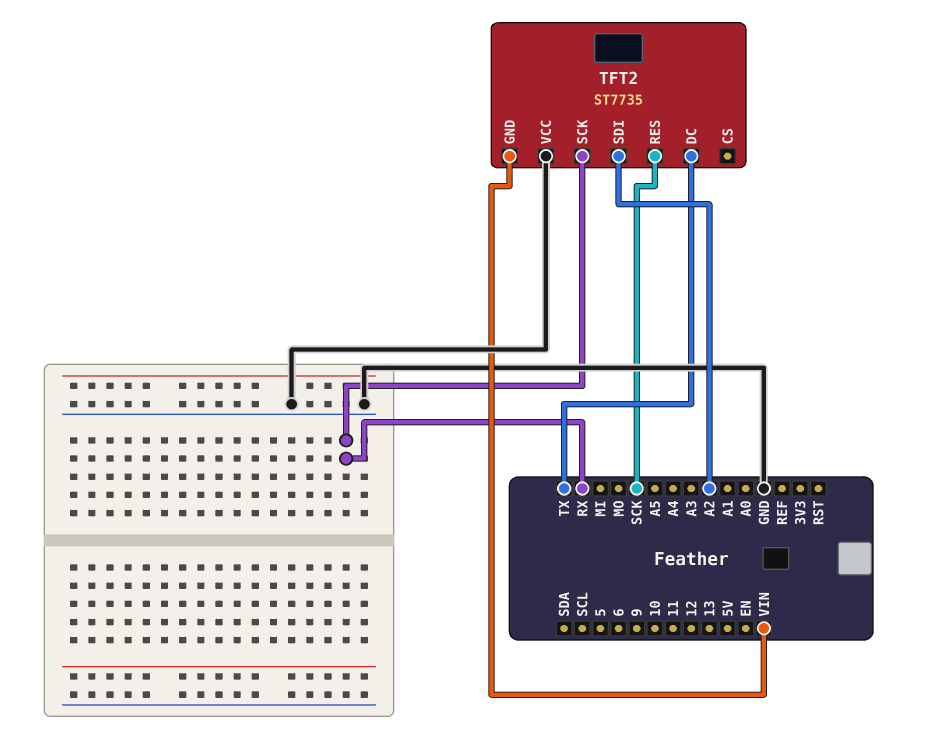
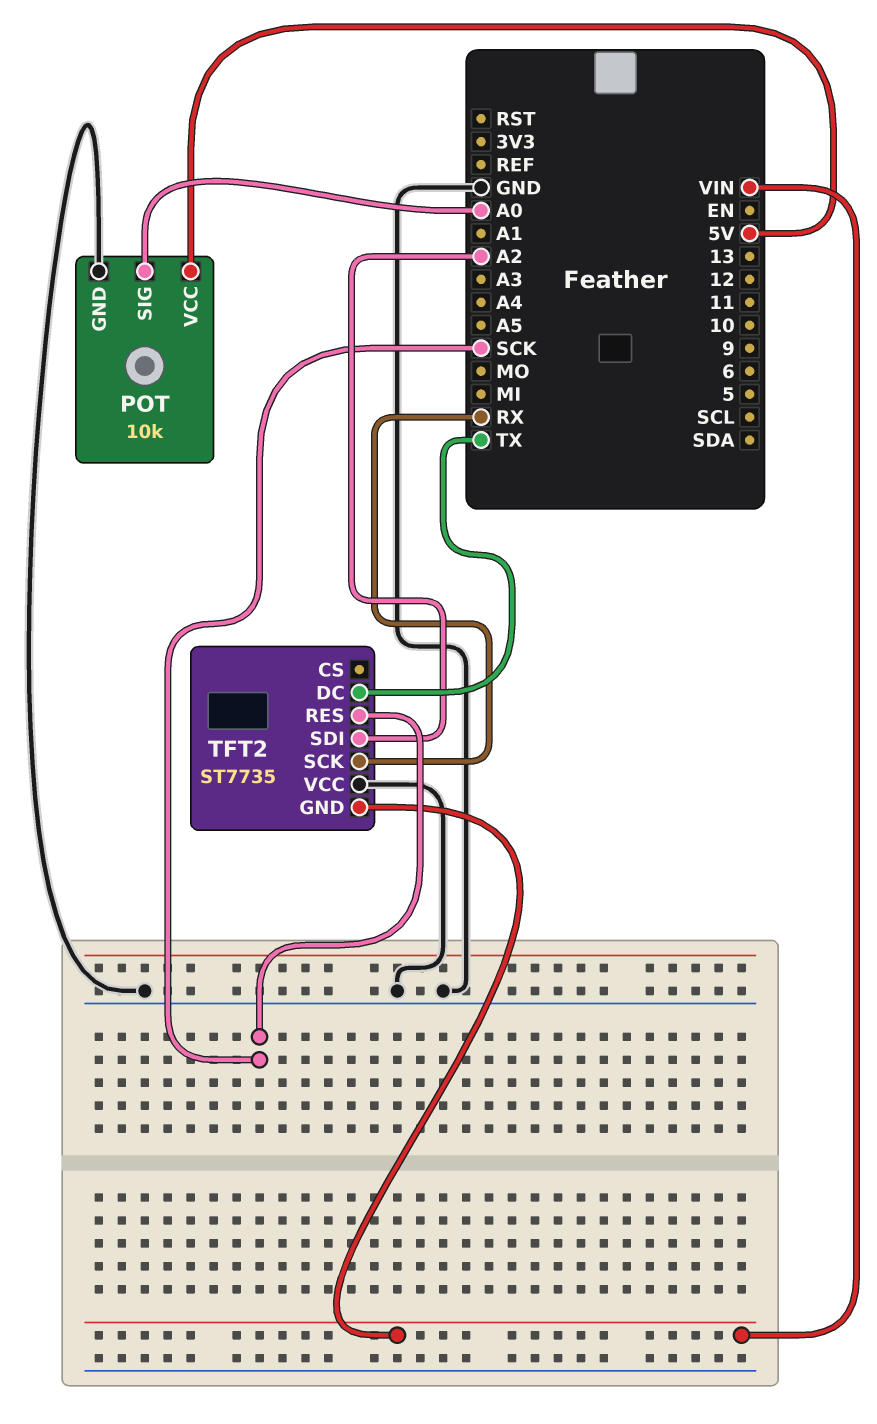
POT: none -> 10k
POT pin GND: none -> GND
POT pin SIG: none -> A0
POT pin VCC: none -> 5V

